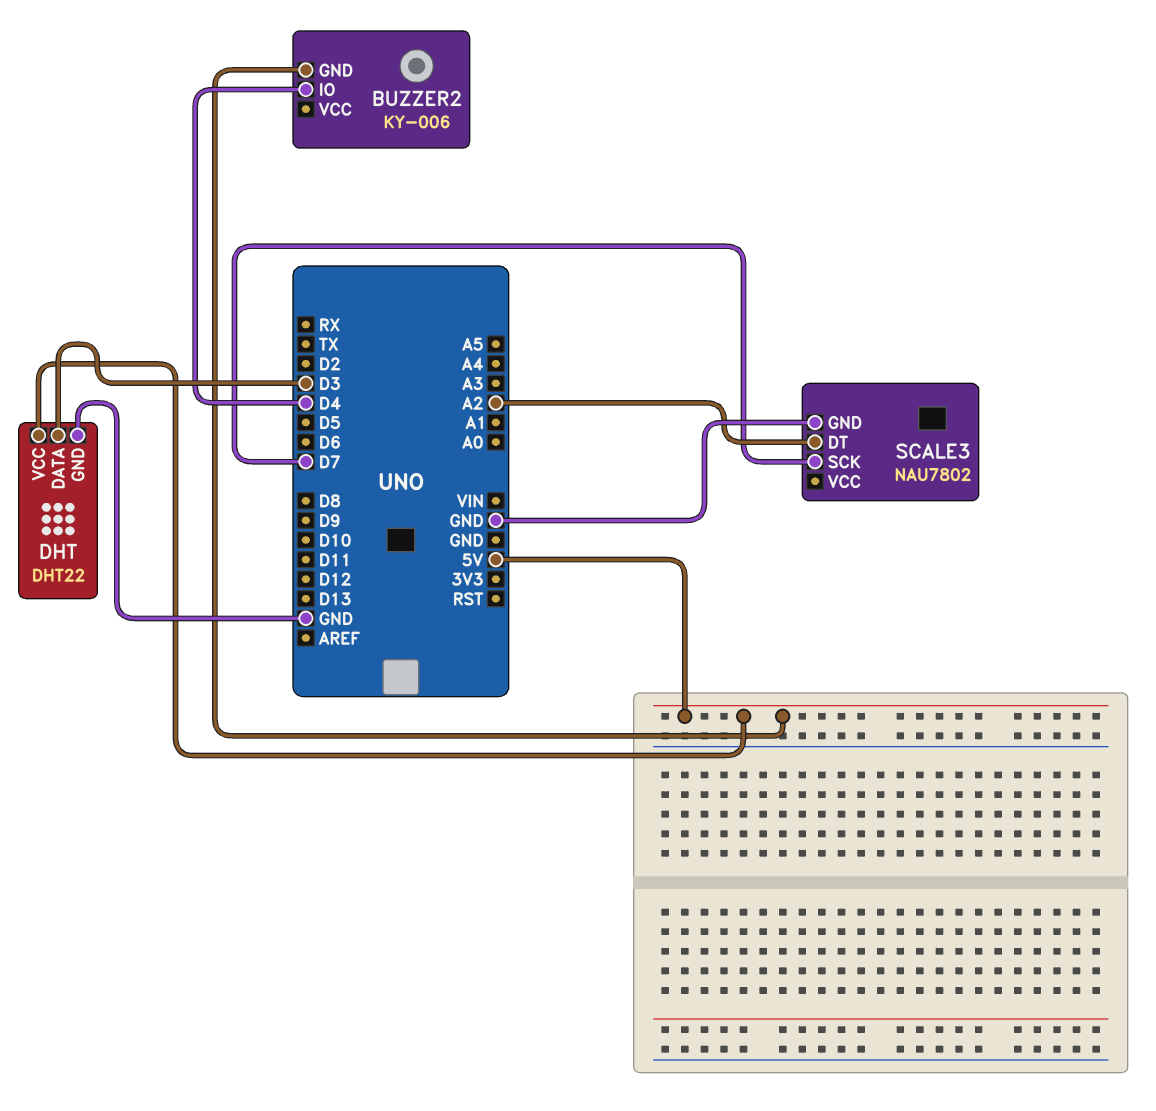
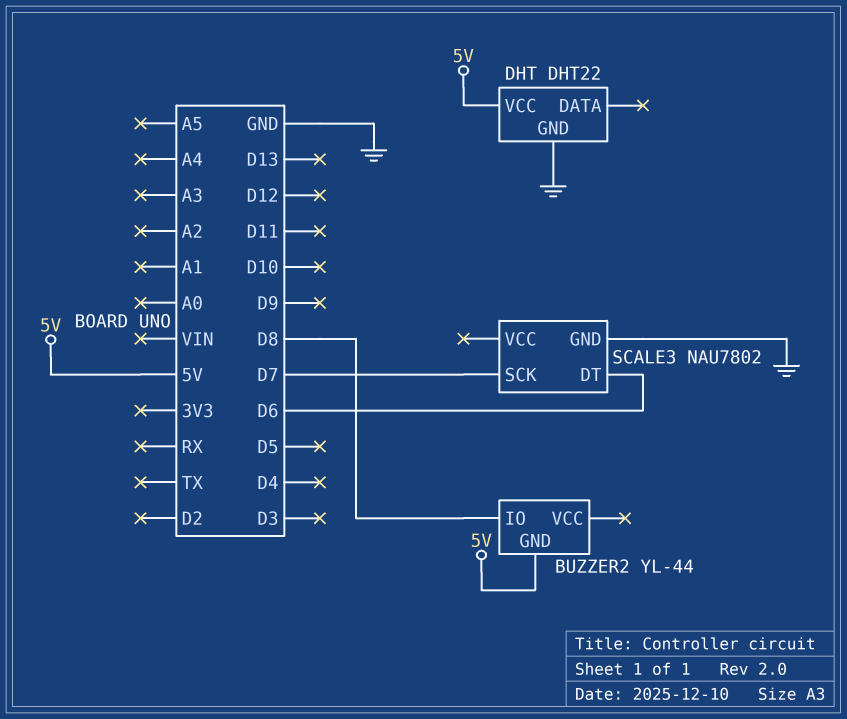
BUZZER2: KY-006 -> YL-44
BUZZER2 pin IO: D4 -> D8
DHT pin DATA: D3 -> none
SCALE3 pin DT: A2 -> D6

